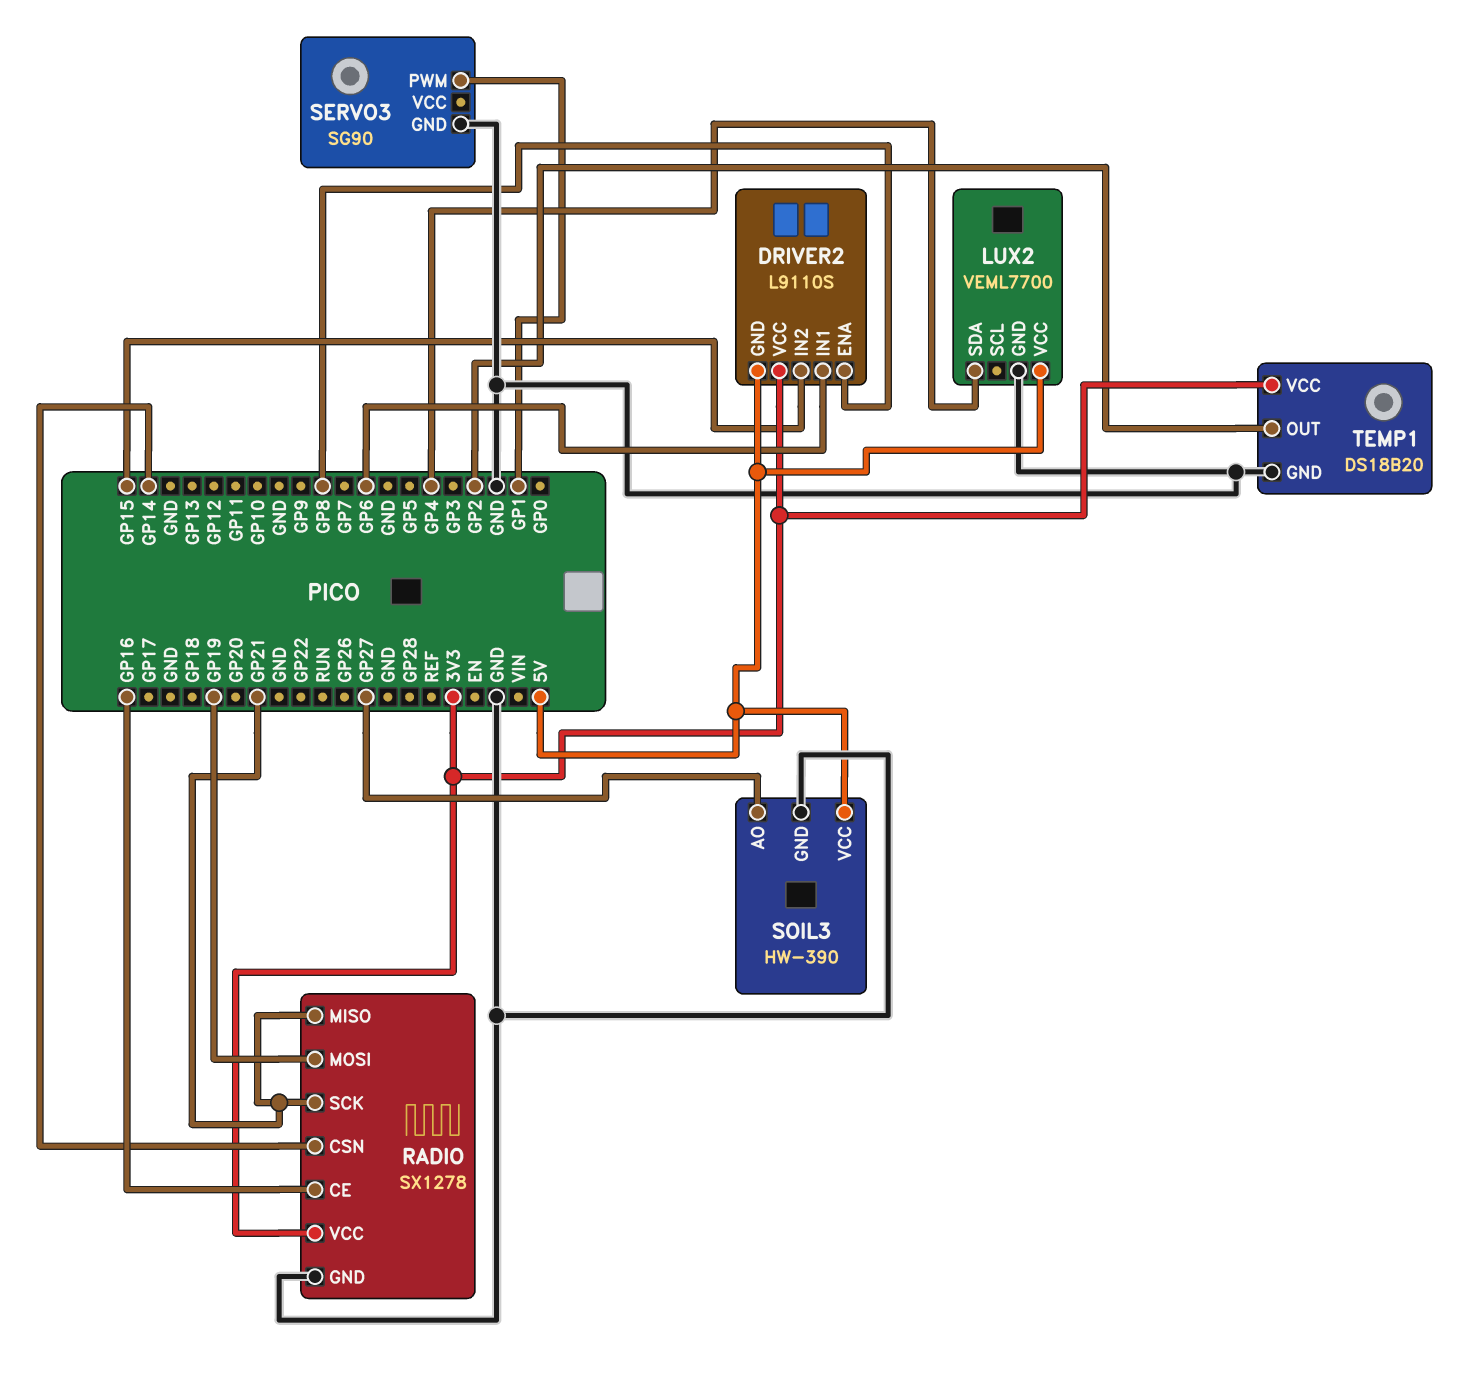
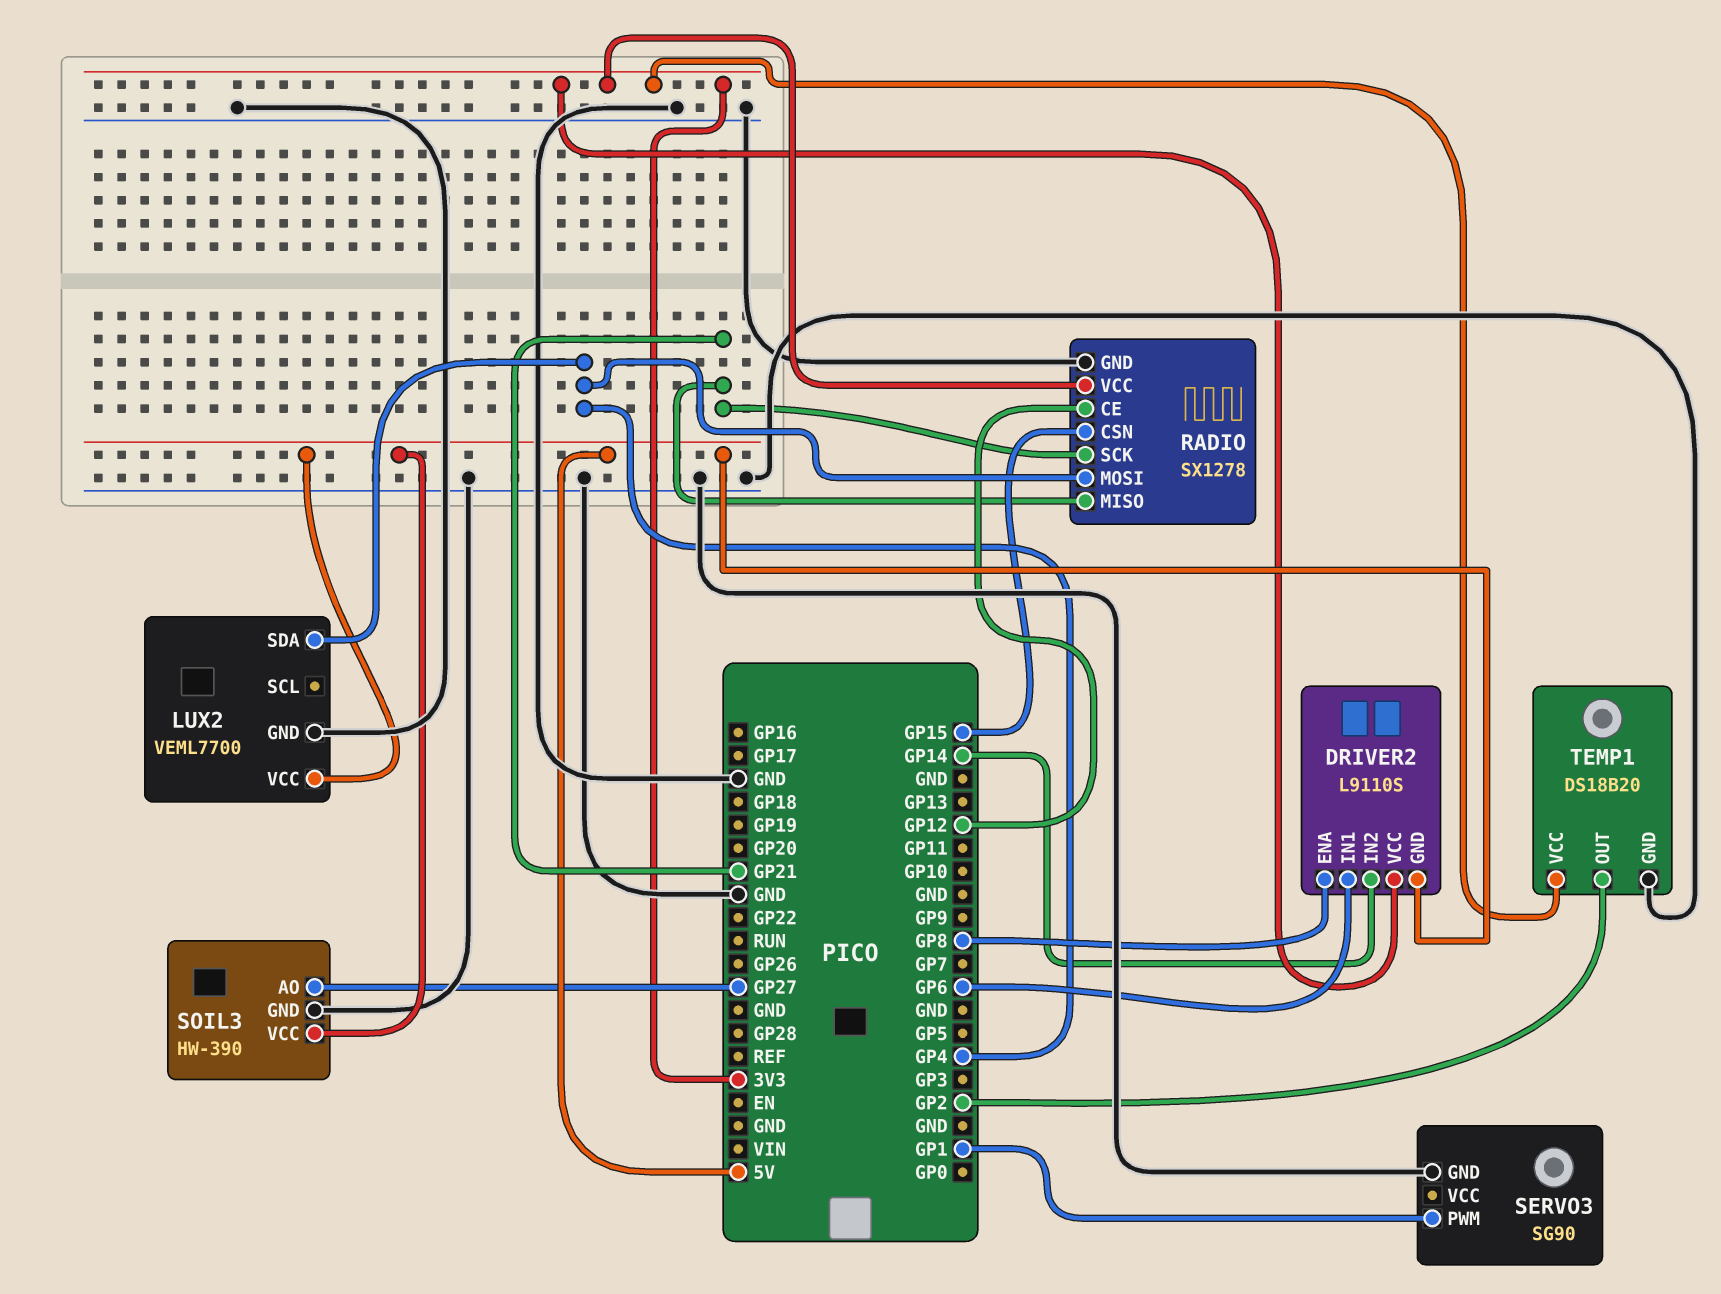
DRIVER2 pin IN2: GP15 -> GP14
RADIO pin CE: GP16 -> GP12
RADIO pin CSN: GP14 -> GP15
RADIO pin MOSI: GP19 -> GP4

